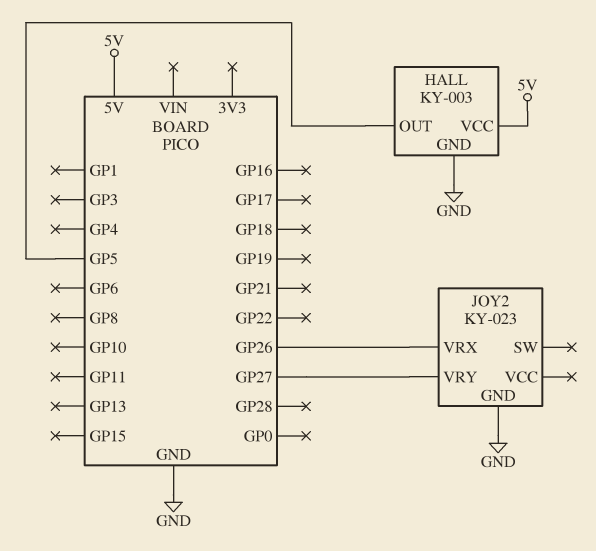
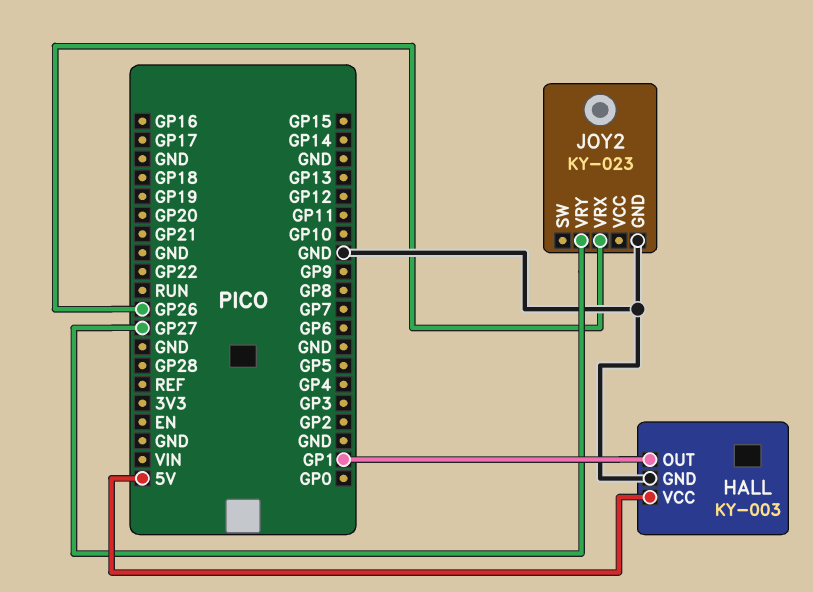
HALL pin OUT: GP5 -> GP1

